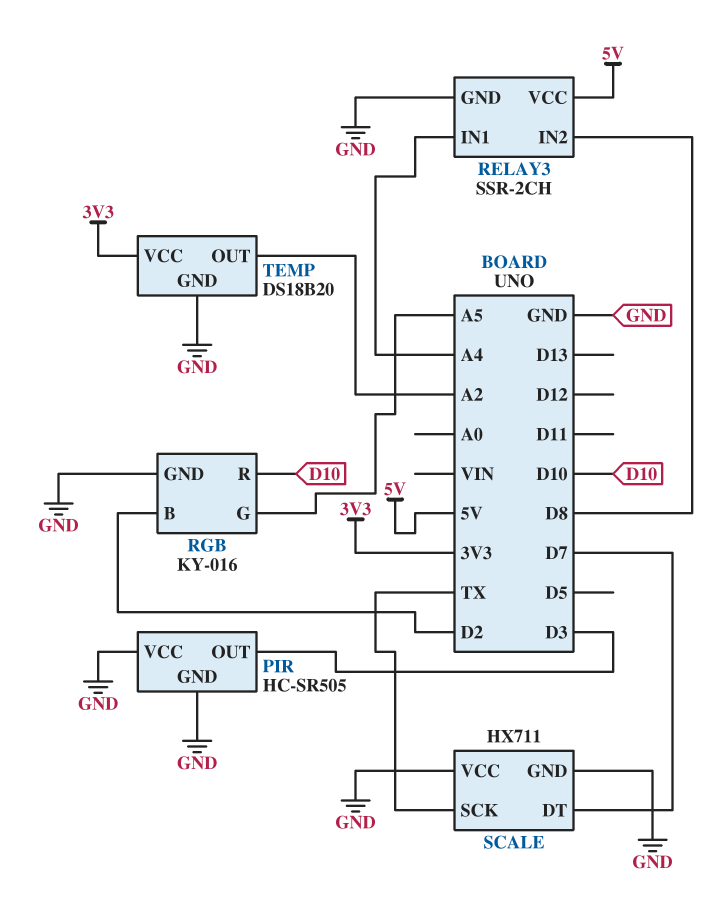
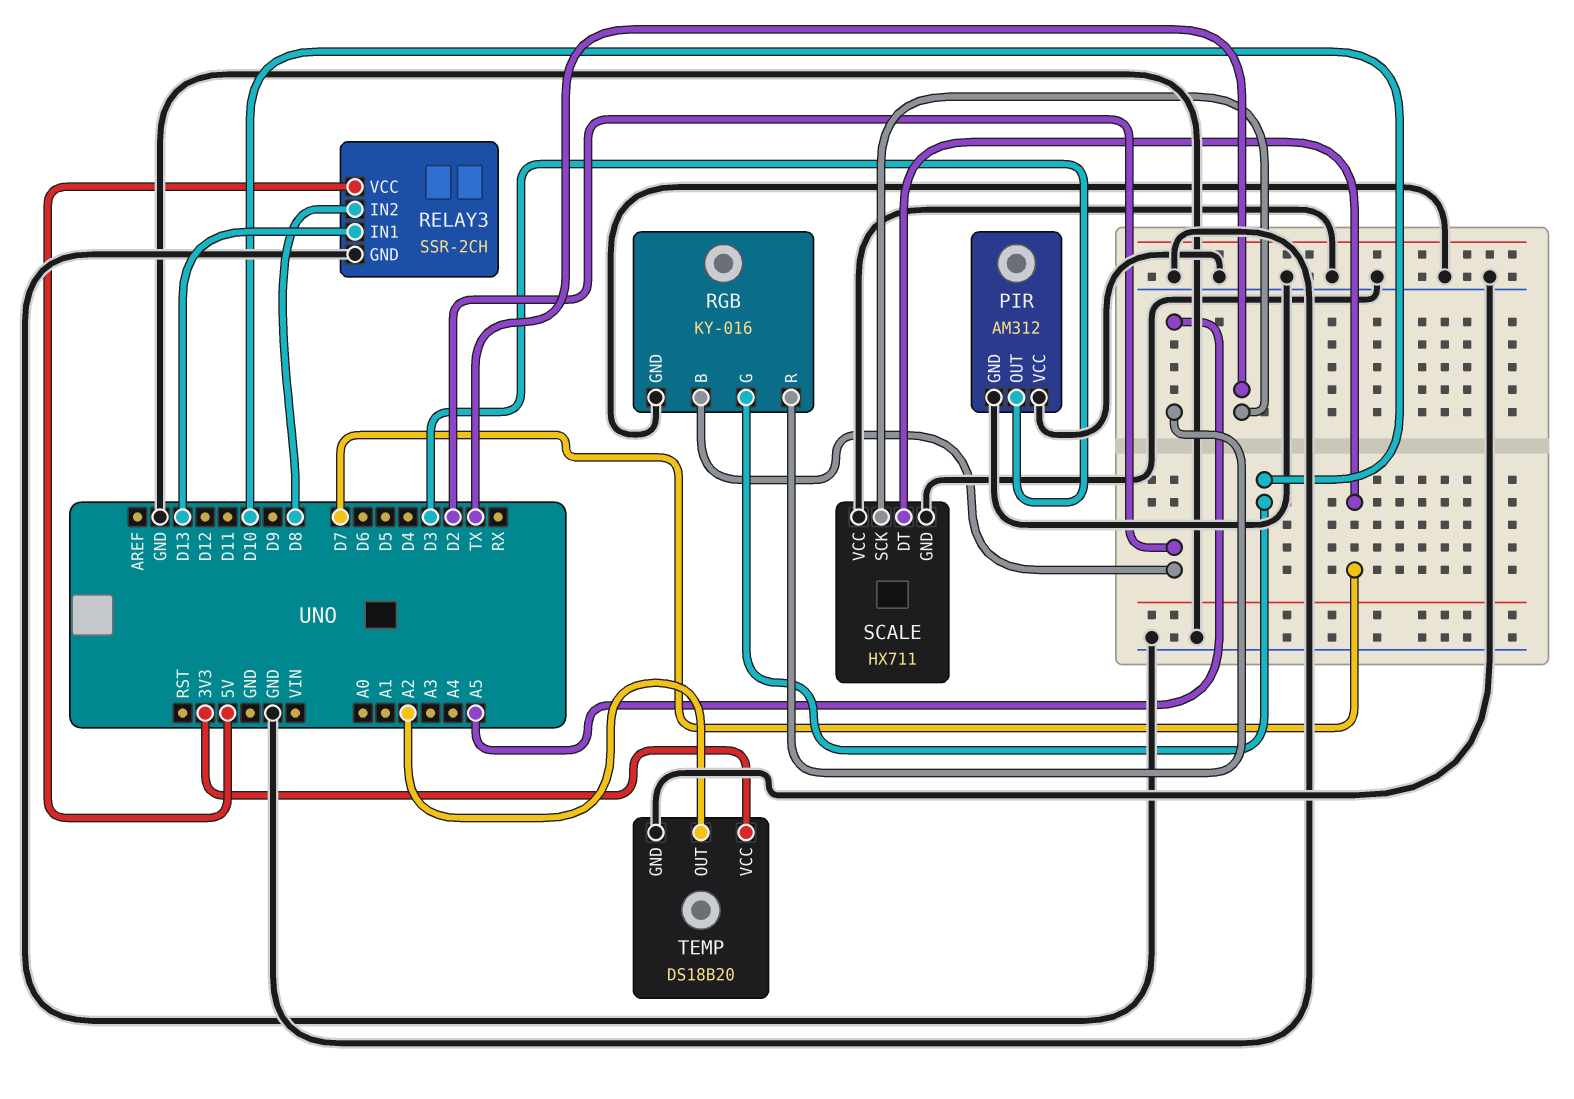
PIR: HC-SR505 -> AM312
RELAY3 pin IN1: A4 -> D13
RGB pin G: A5 -> D10
RGB pin R: D10 -> A5

